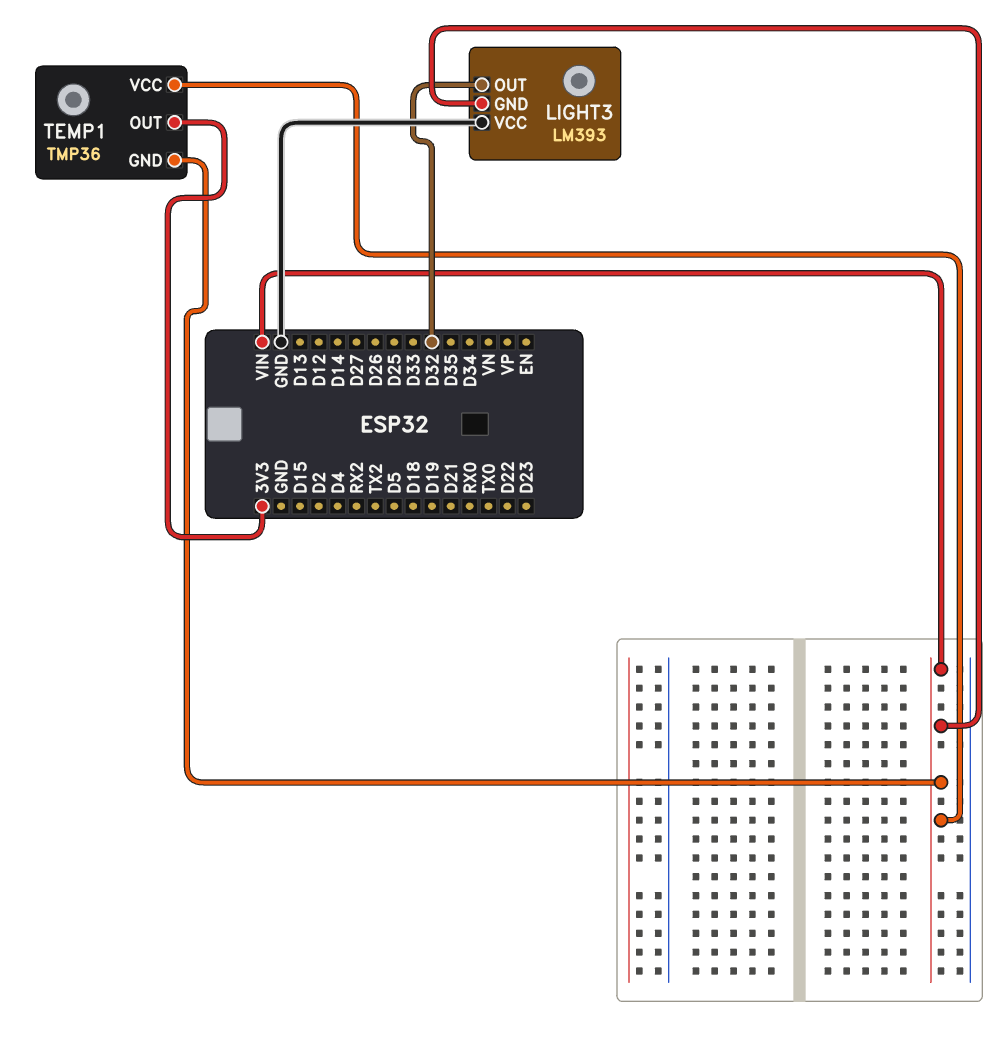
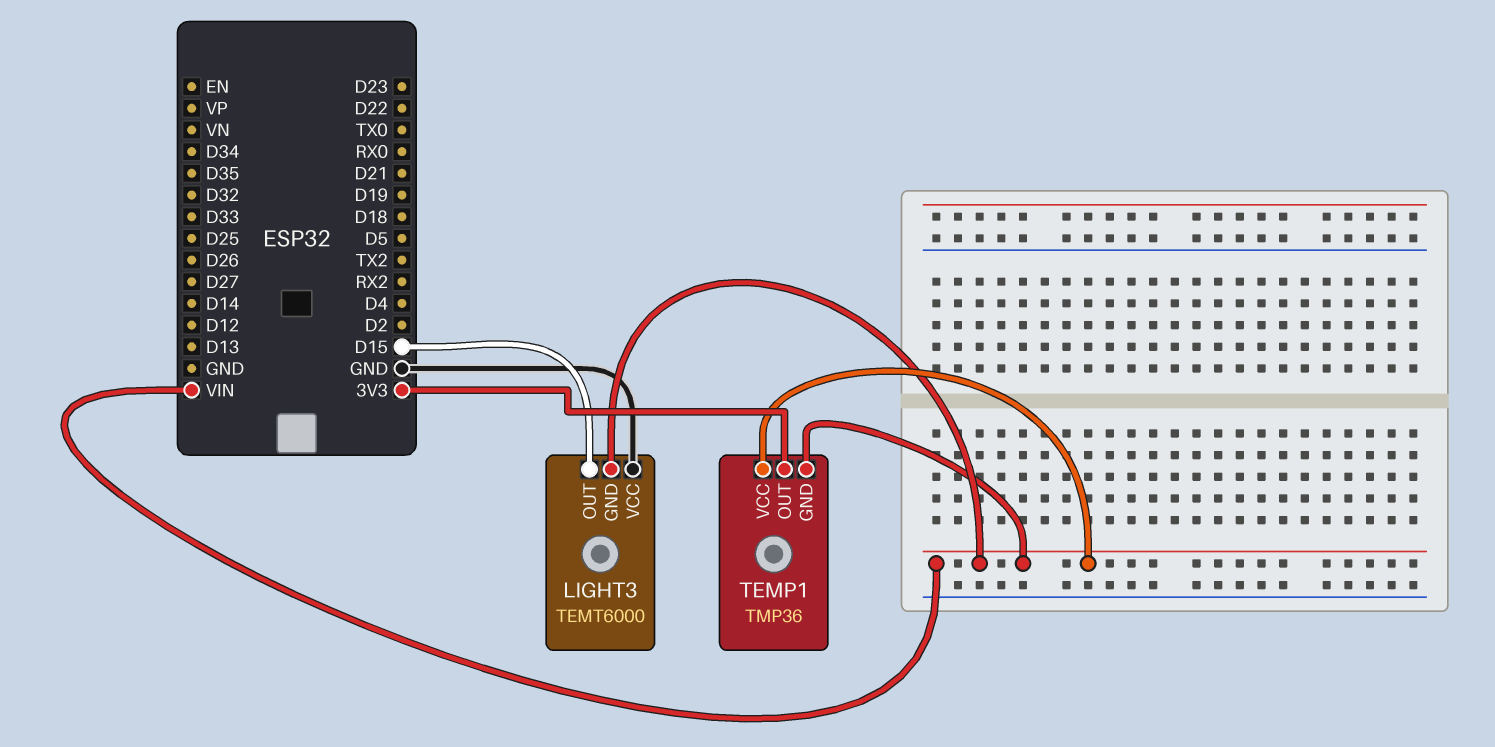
LIGHT3: LM393 -> TEMT6000
LIGHT3 pin OUT: D32 -> D15

